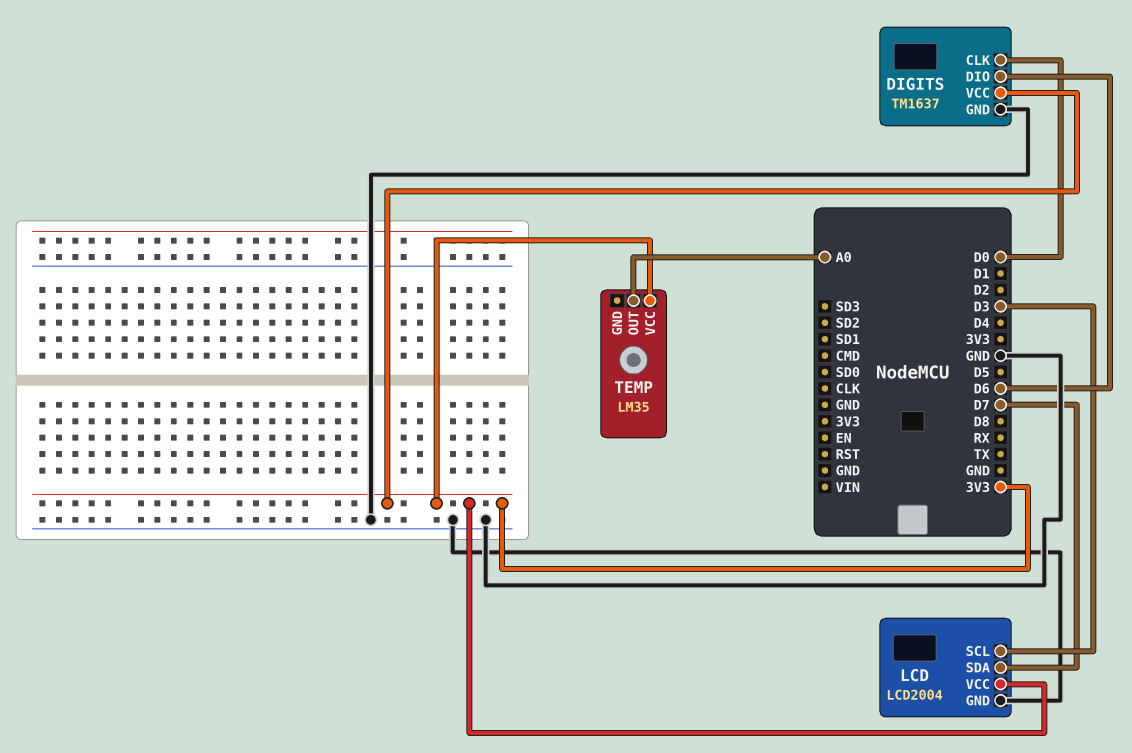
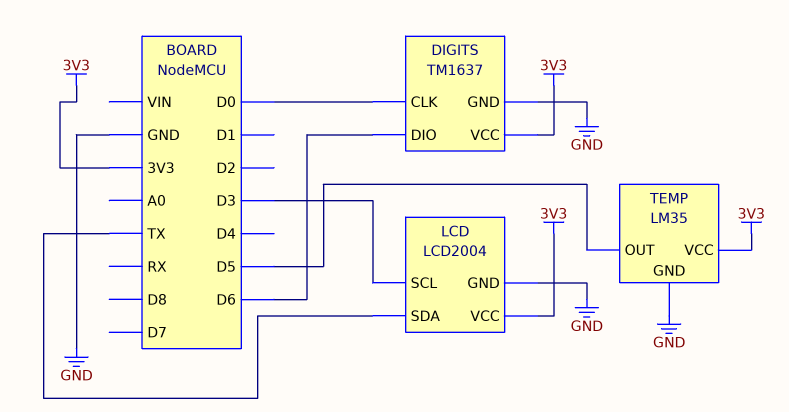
LCD pin SDA: D7 -> TX
TEMP pin GND: none -> GND
TEMP pin OUT: A0 -> D5

